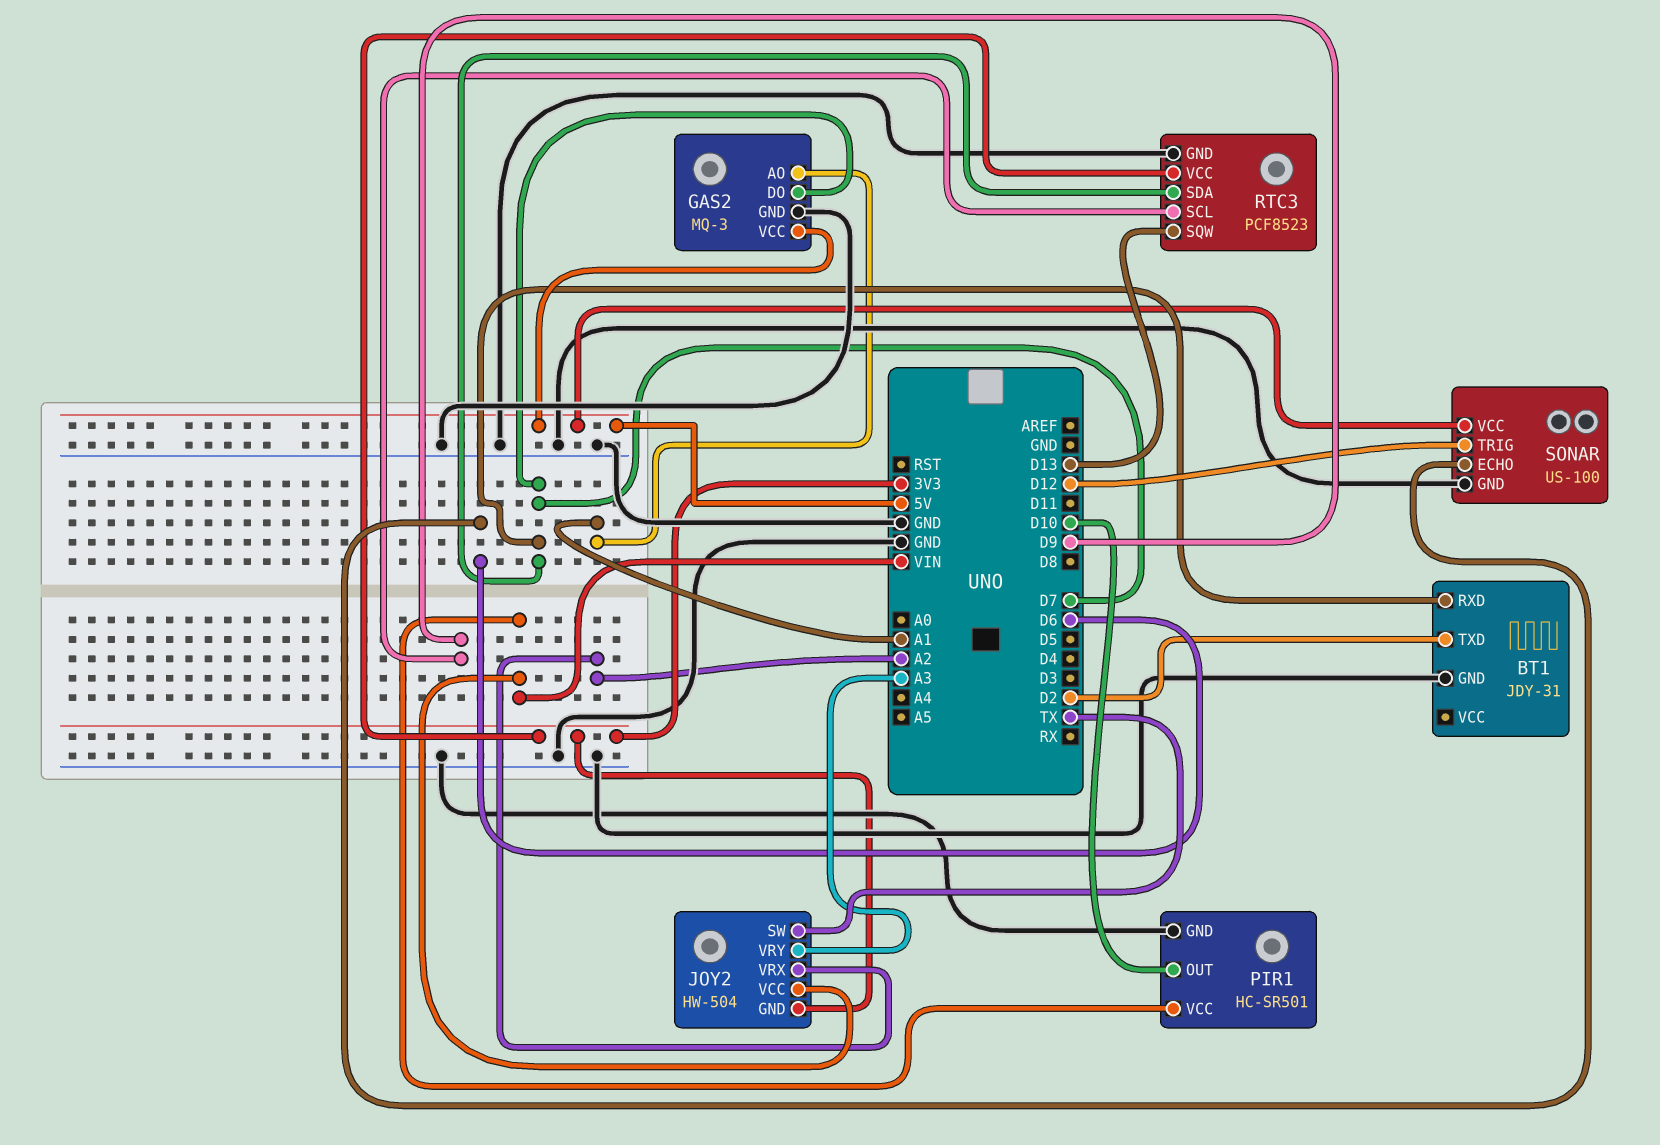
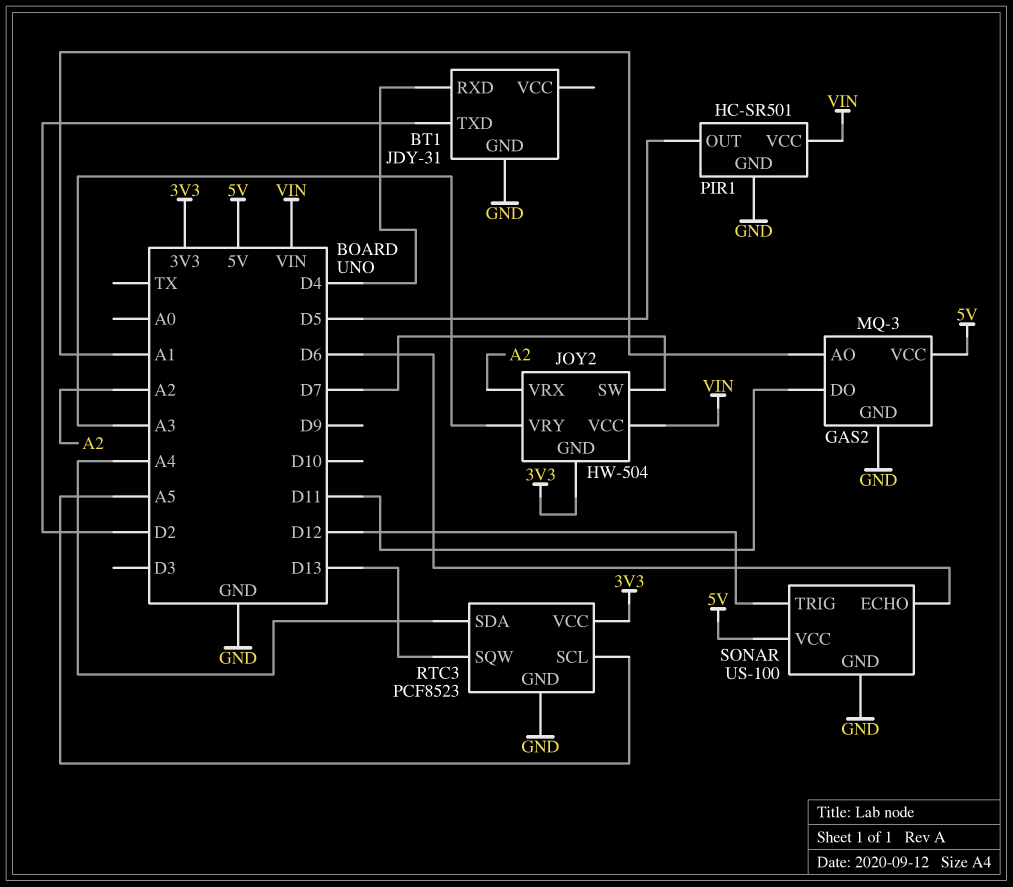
BT1 pin RXD: D7 -> D4
GAS2 pin DO: D7 -> D11
JOY2 pin SW: TX -> D7
PIR1 pin OUT: D10 -> D5
RTC3 pin SCL: D9 -> A5
RTC3 pin SDA: D7 -> A4

